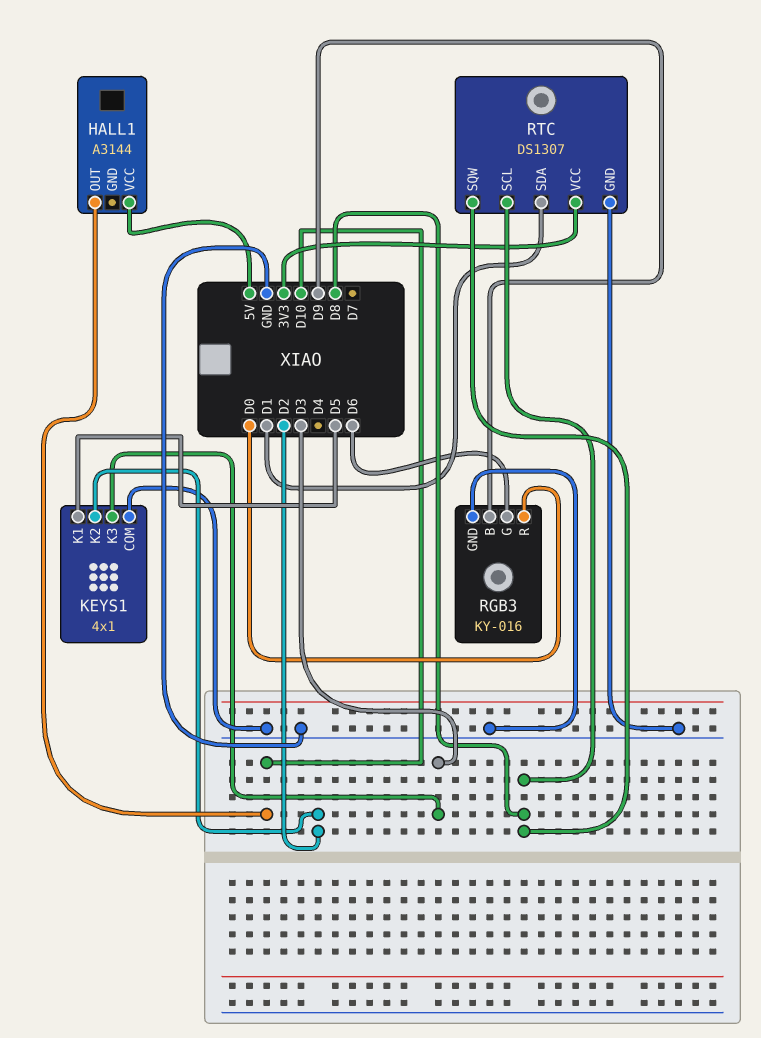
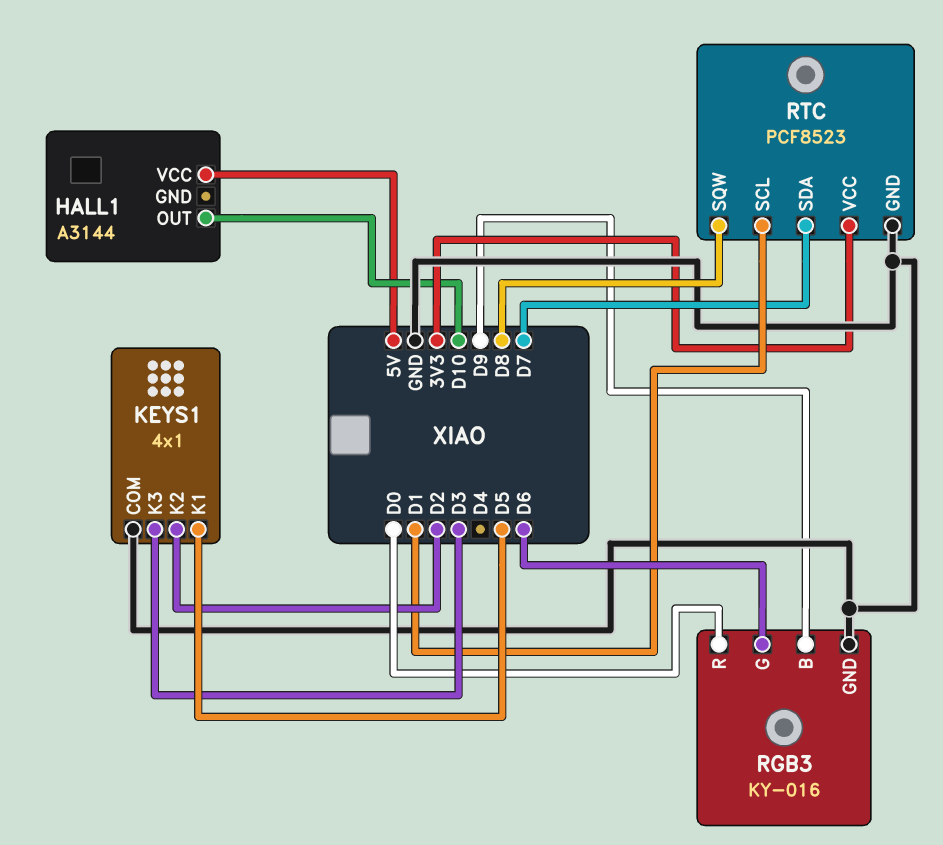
RTC: DS1307 -> PCF8523
RTC pin SCL: D8 -> D1
RTC pin SDA: D1 -> D7

